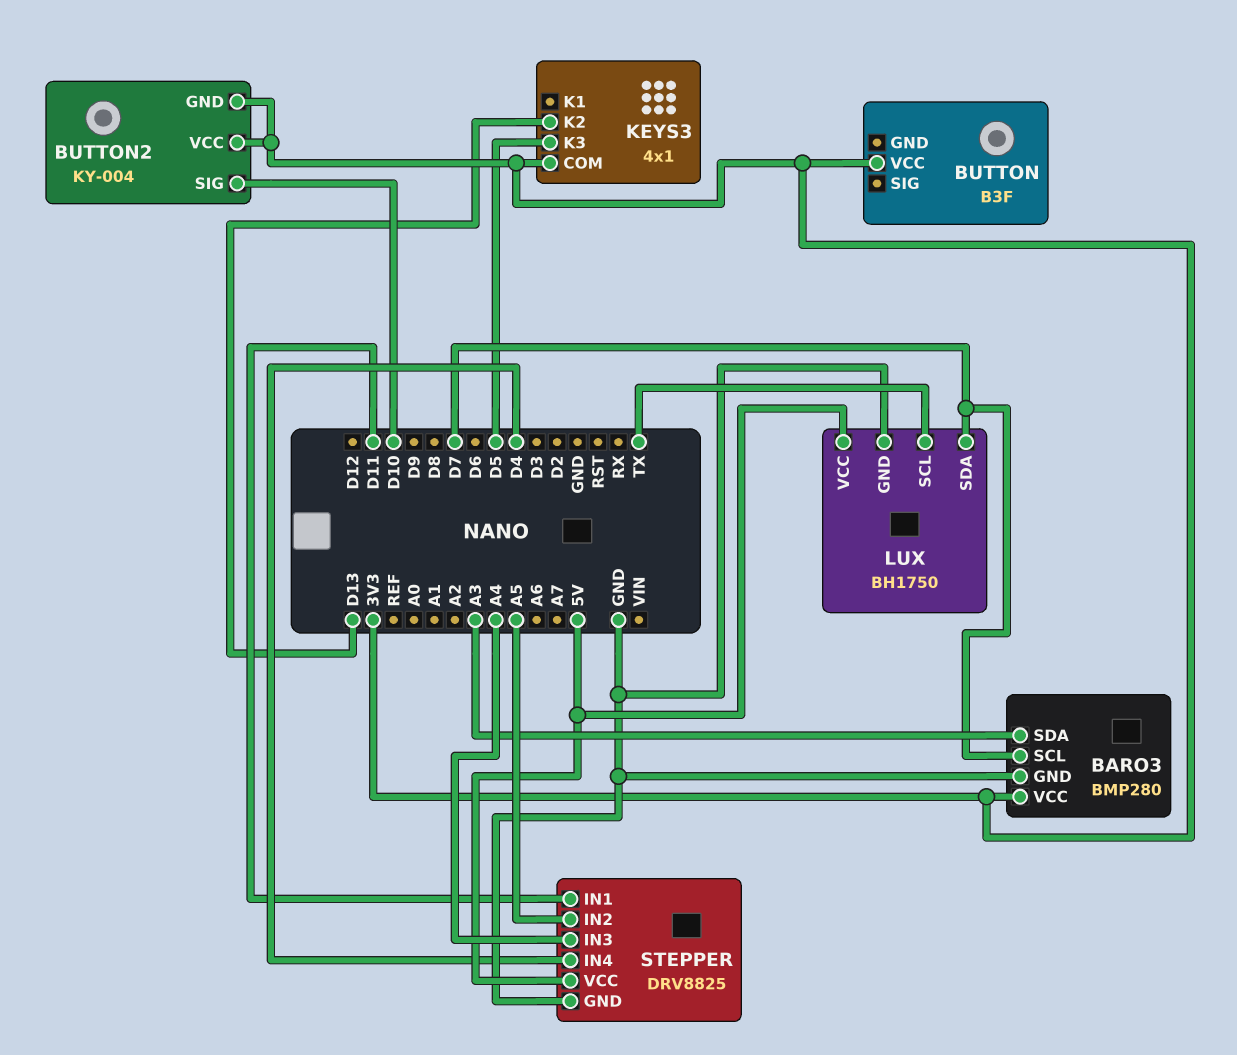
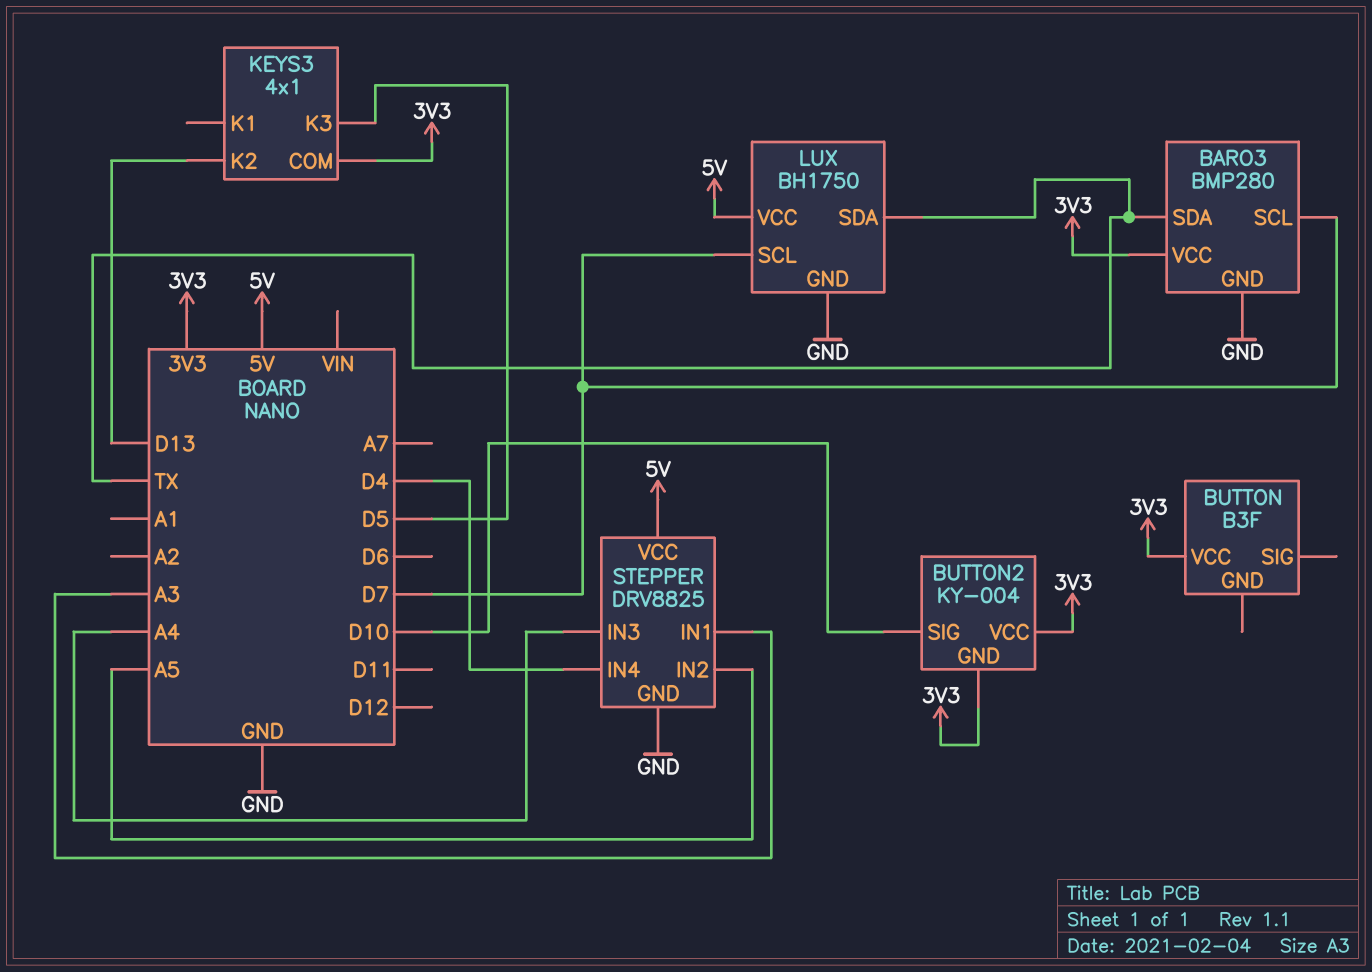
BARO3 pin SDA: A3 -> TX
LUX pin SCL: TX -> D7
LUX pin SDA: D7 -> TX
STEPPER pin IN1: D11 -> A3

